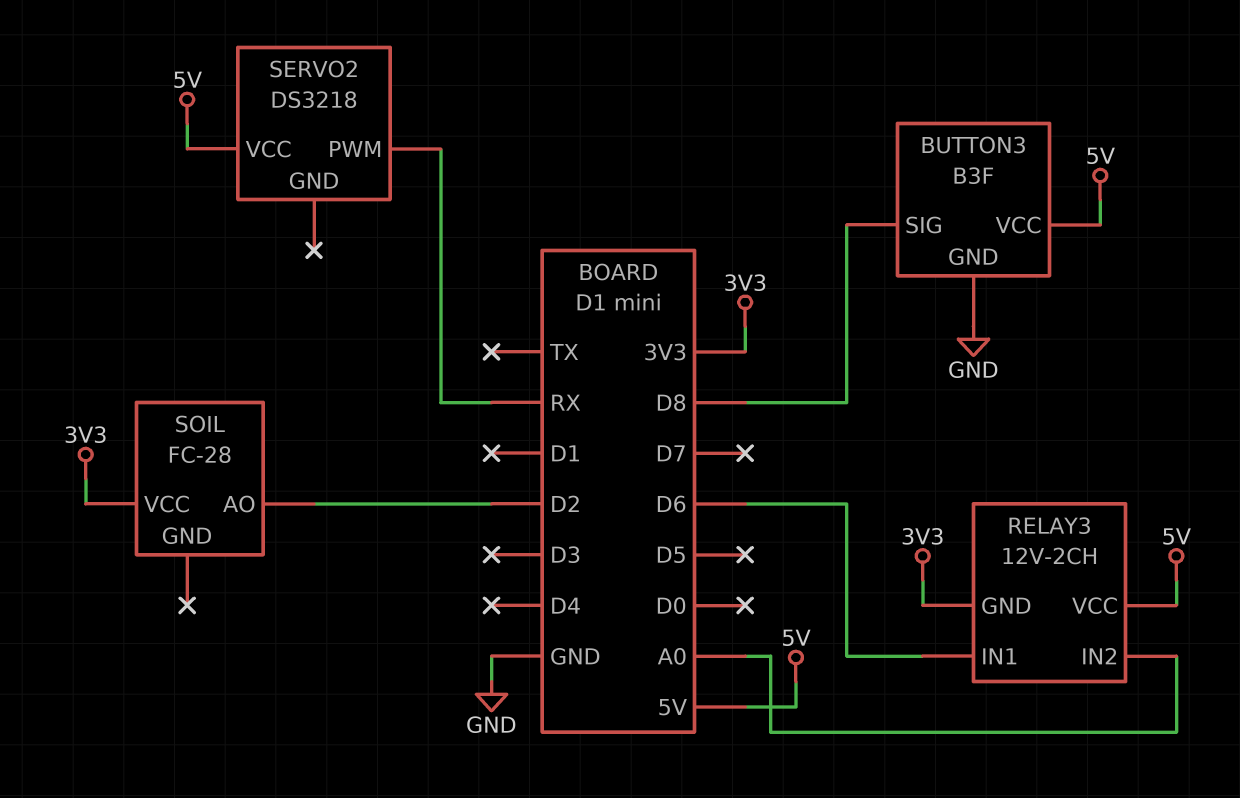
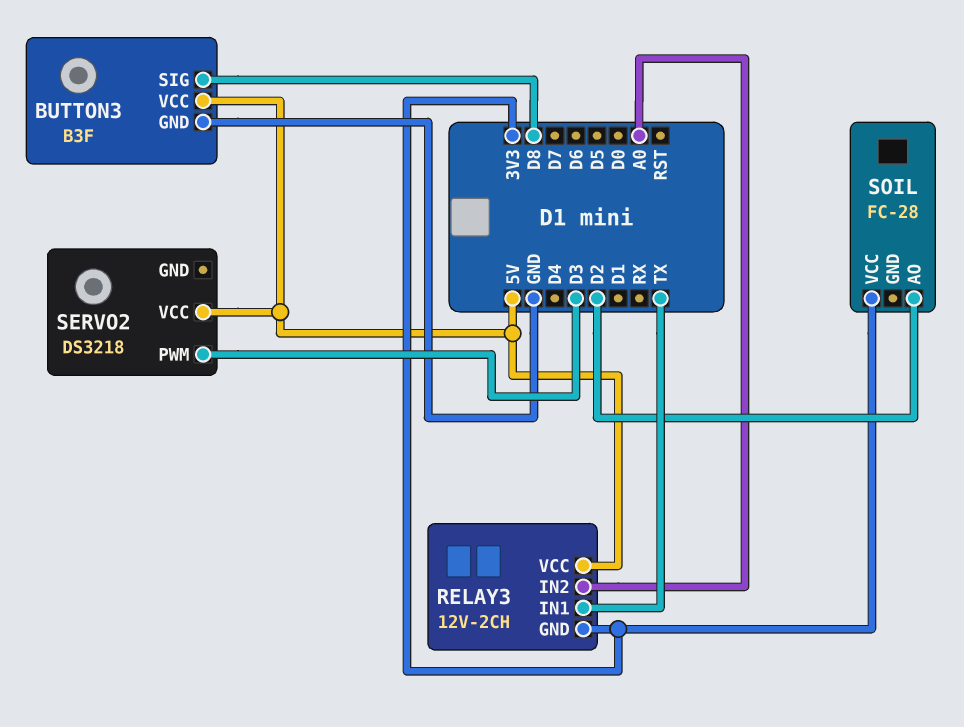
RELAY3 pin IN1: D6 -> TX
SERVO2 pin PWM: RX -> D3

